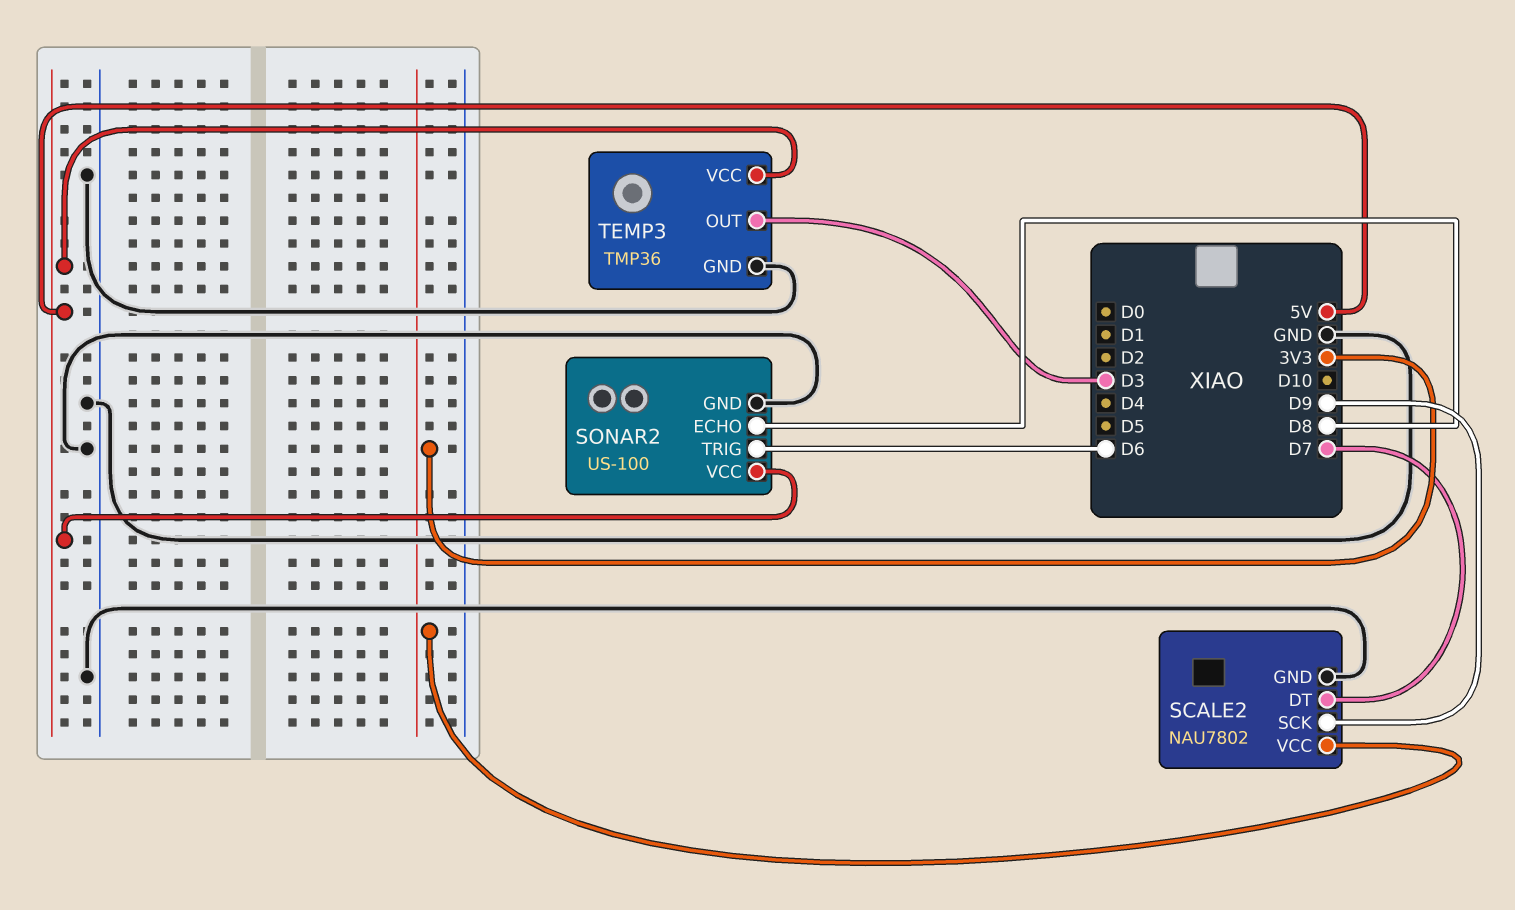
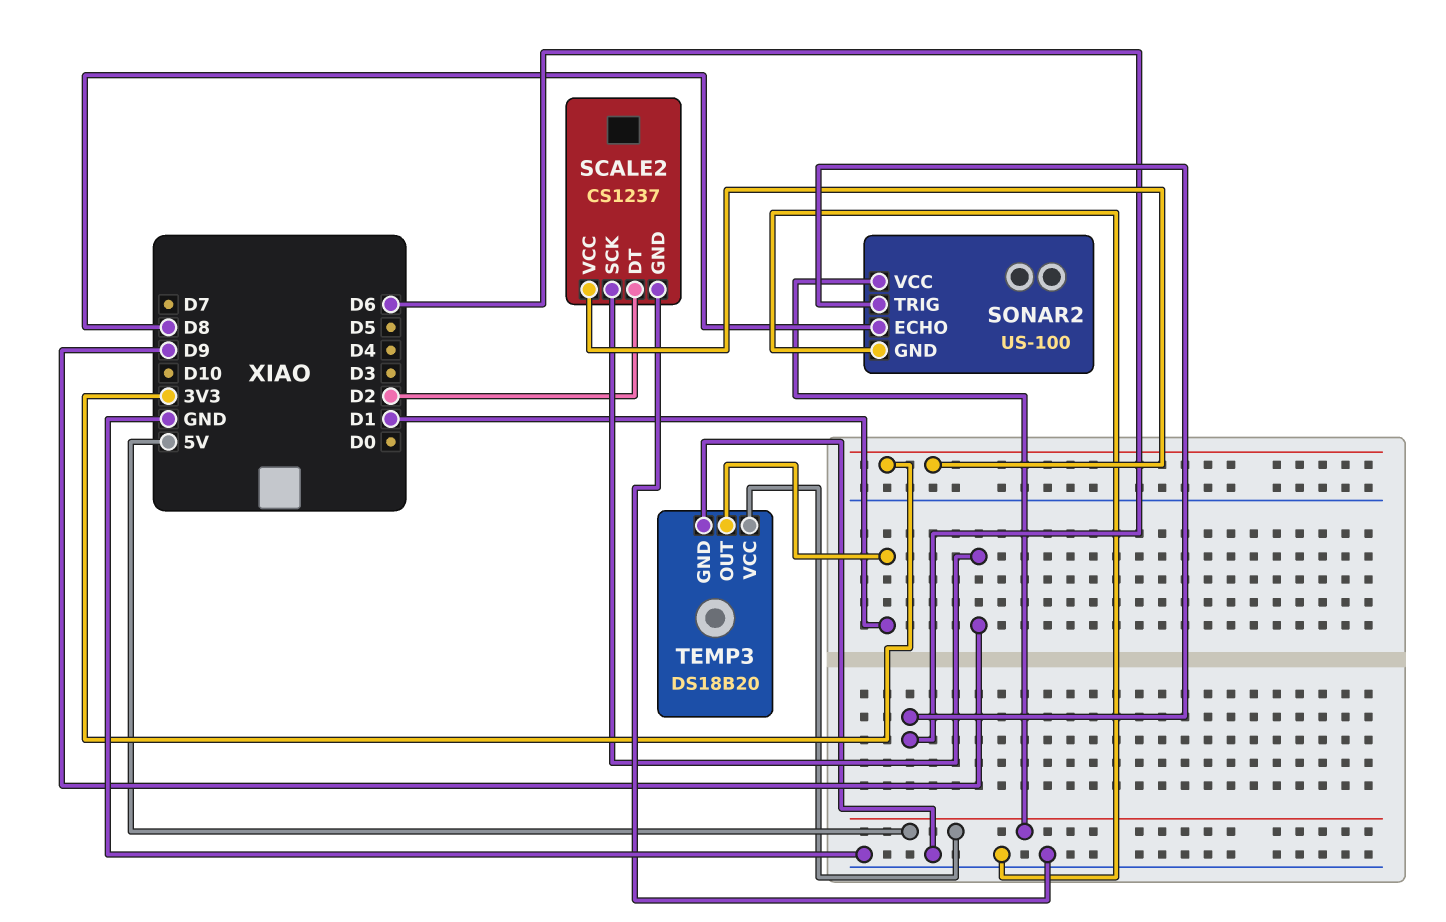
SCALE2: NAU7802 -> CS1237
SCALE2 pin DT: D7 -> D2
TEMP3: TMP36 -> DS18B20
TEMP3 pin OUT: D3 -> D1

